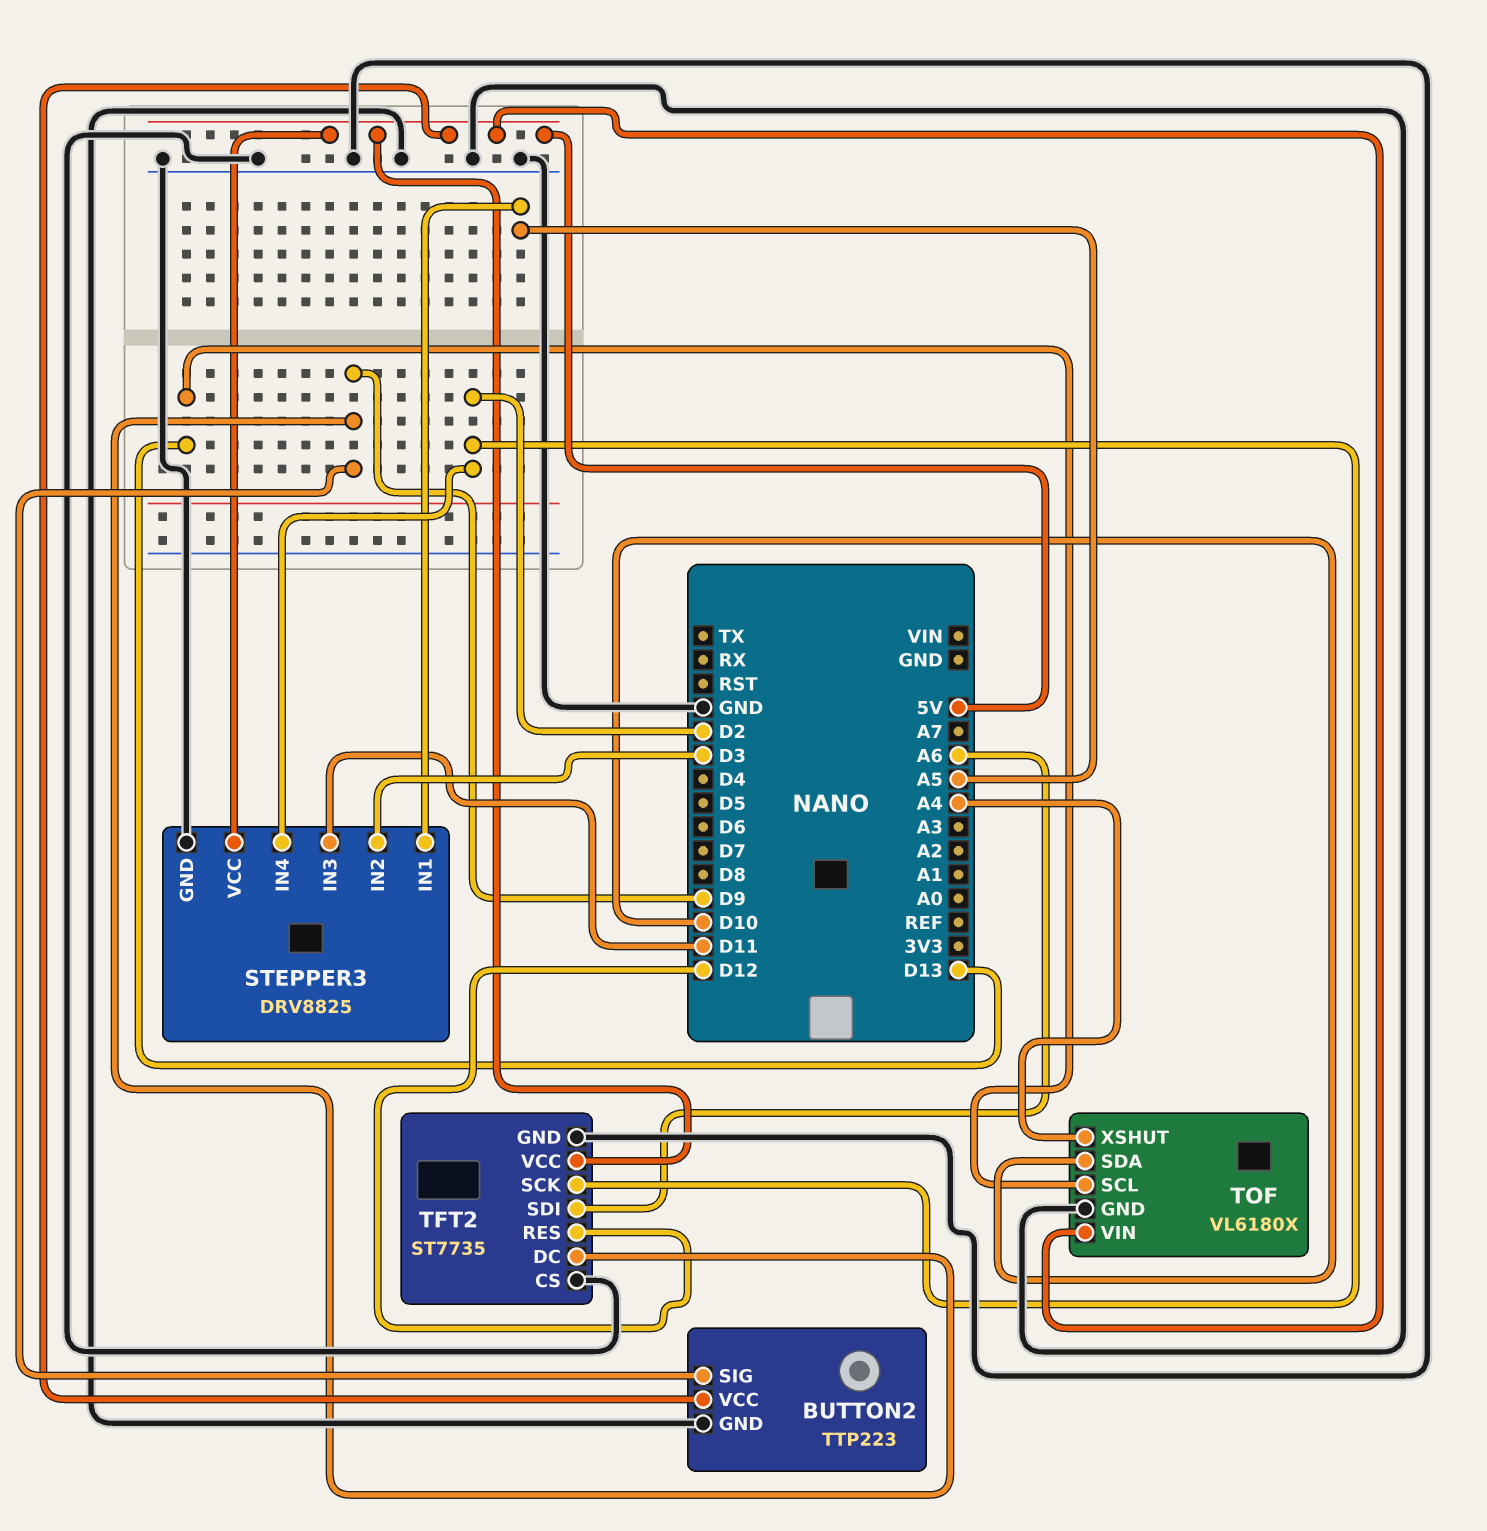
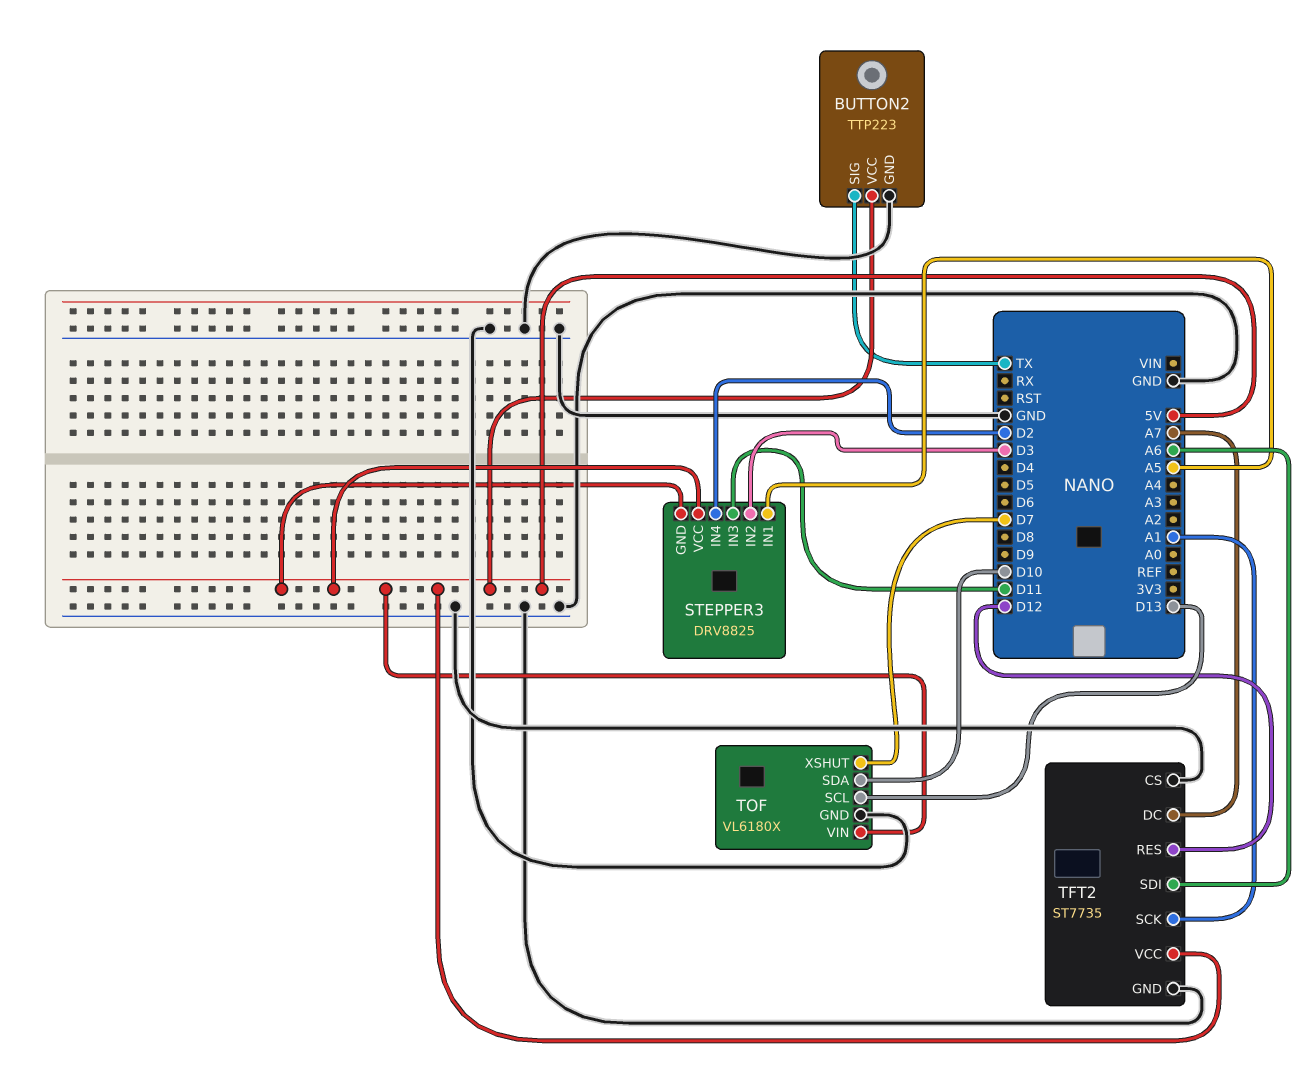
BUTTON2 pin SIG: D9 -> TX
STEPPER3 pin GND: GND -> 5V
TFT2 pin DC: D9 -> A7
TFT2 pin SCK: D2 -> A1
TOF pin XSHUT: A4 -> D7

